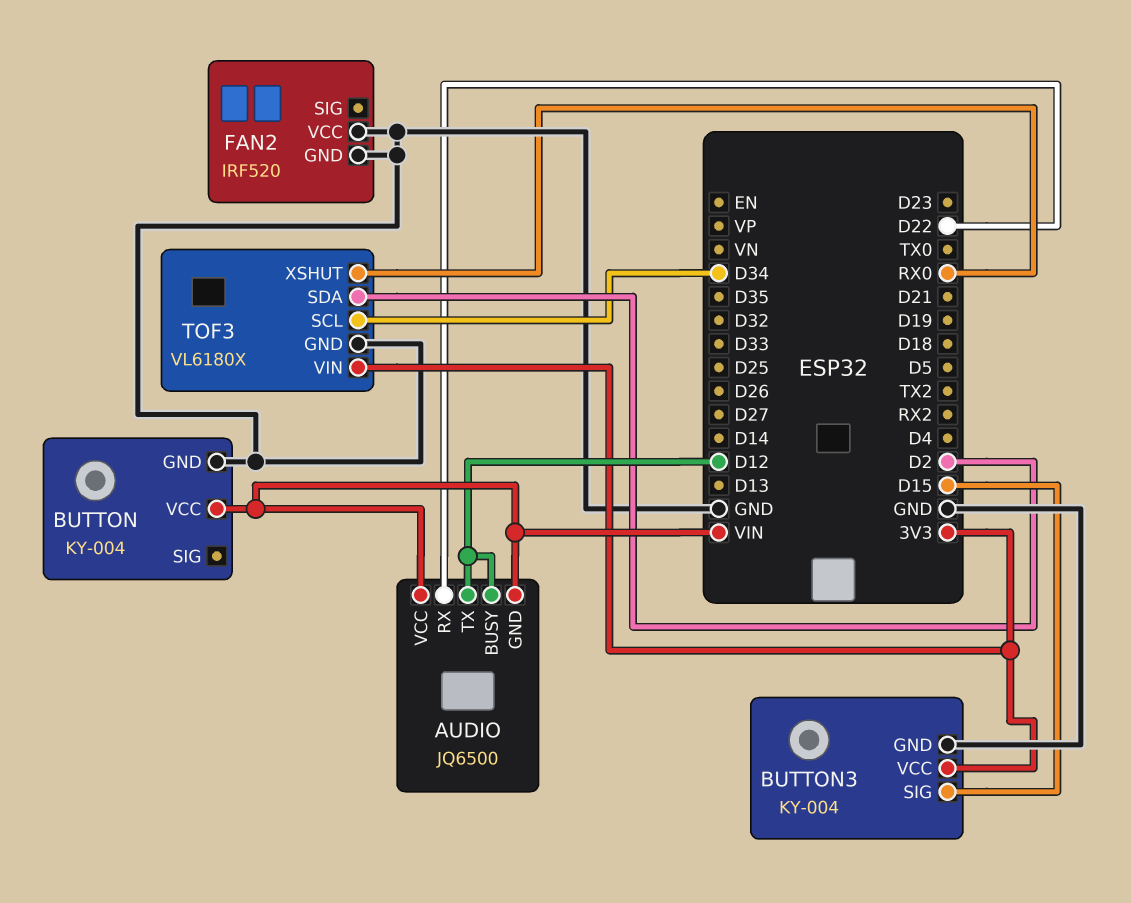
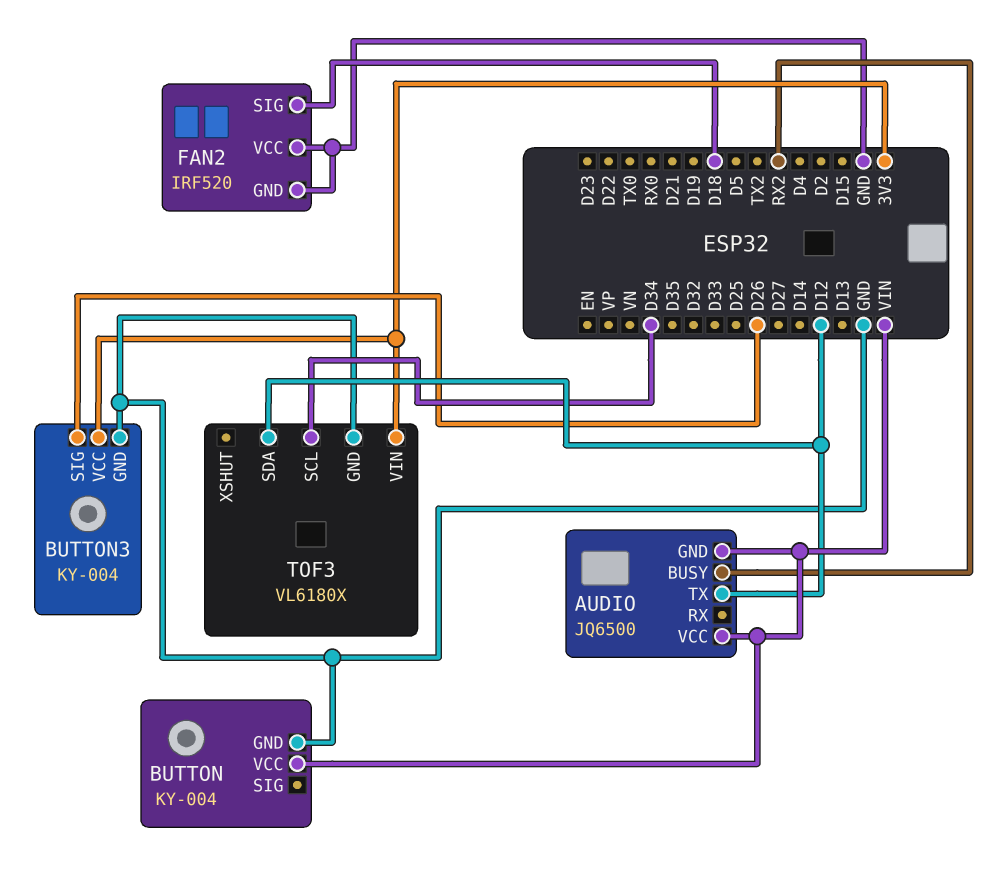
AUDIO pin BUSY: D12 -> RX2
AUDIO pin RX: D22 -> none
BUTTON3 pin SIG: D15 -> D26
FAN2 pin SIG: none -> D18
TOF3 pin SDA: D2 -> D12
TOF3 pin XSHUT: RX0 -> none

